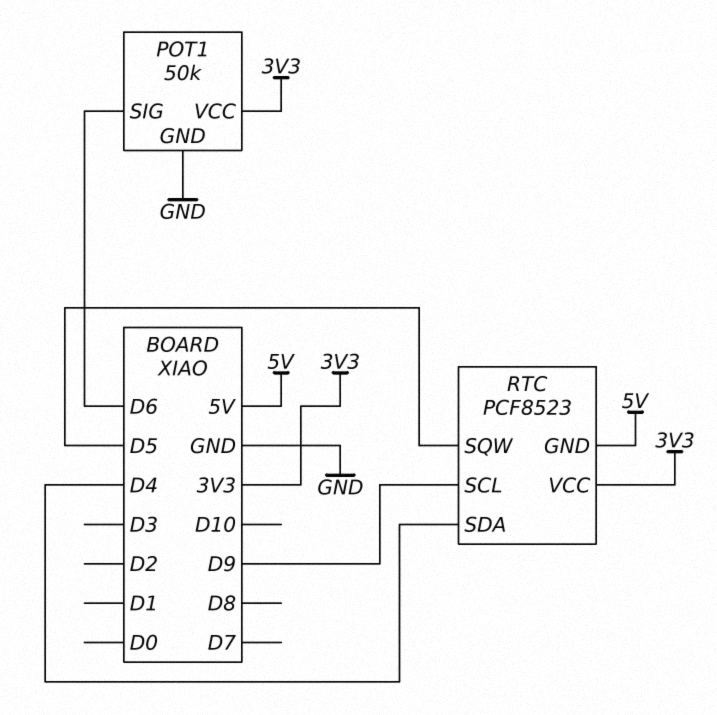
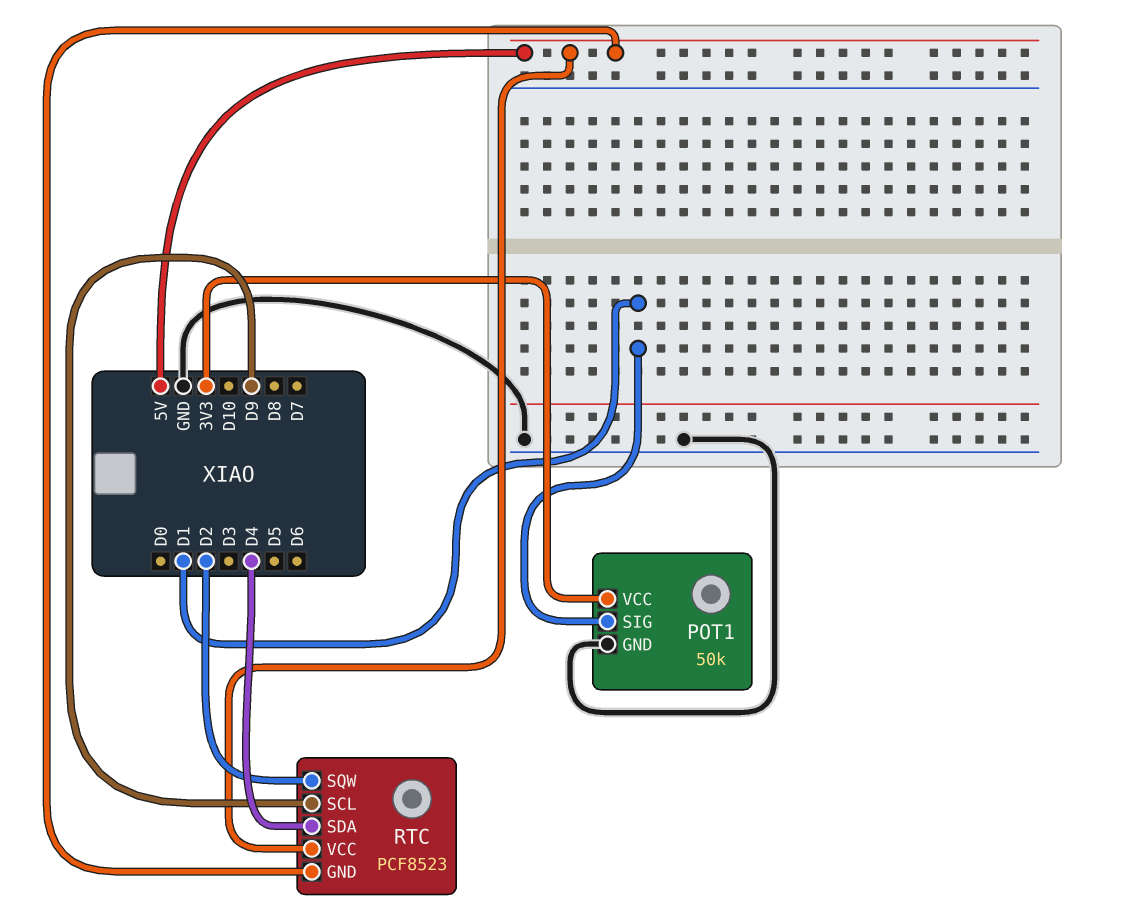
POT1 pin SIG: D6 -> D1
RTC pin SQW: D5 -> D2
RTC pin VCC: 3V3 -> 5V

